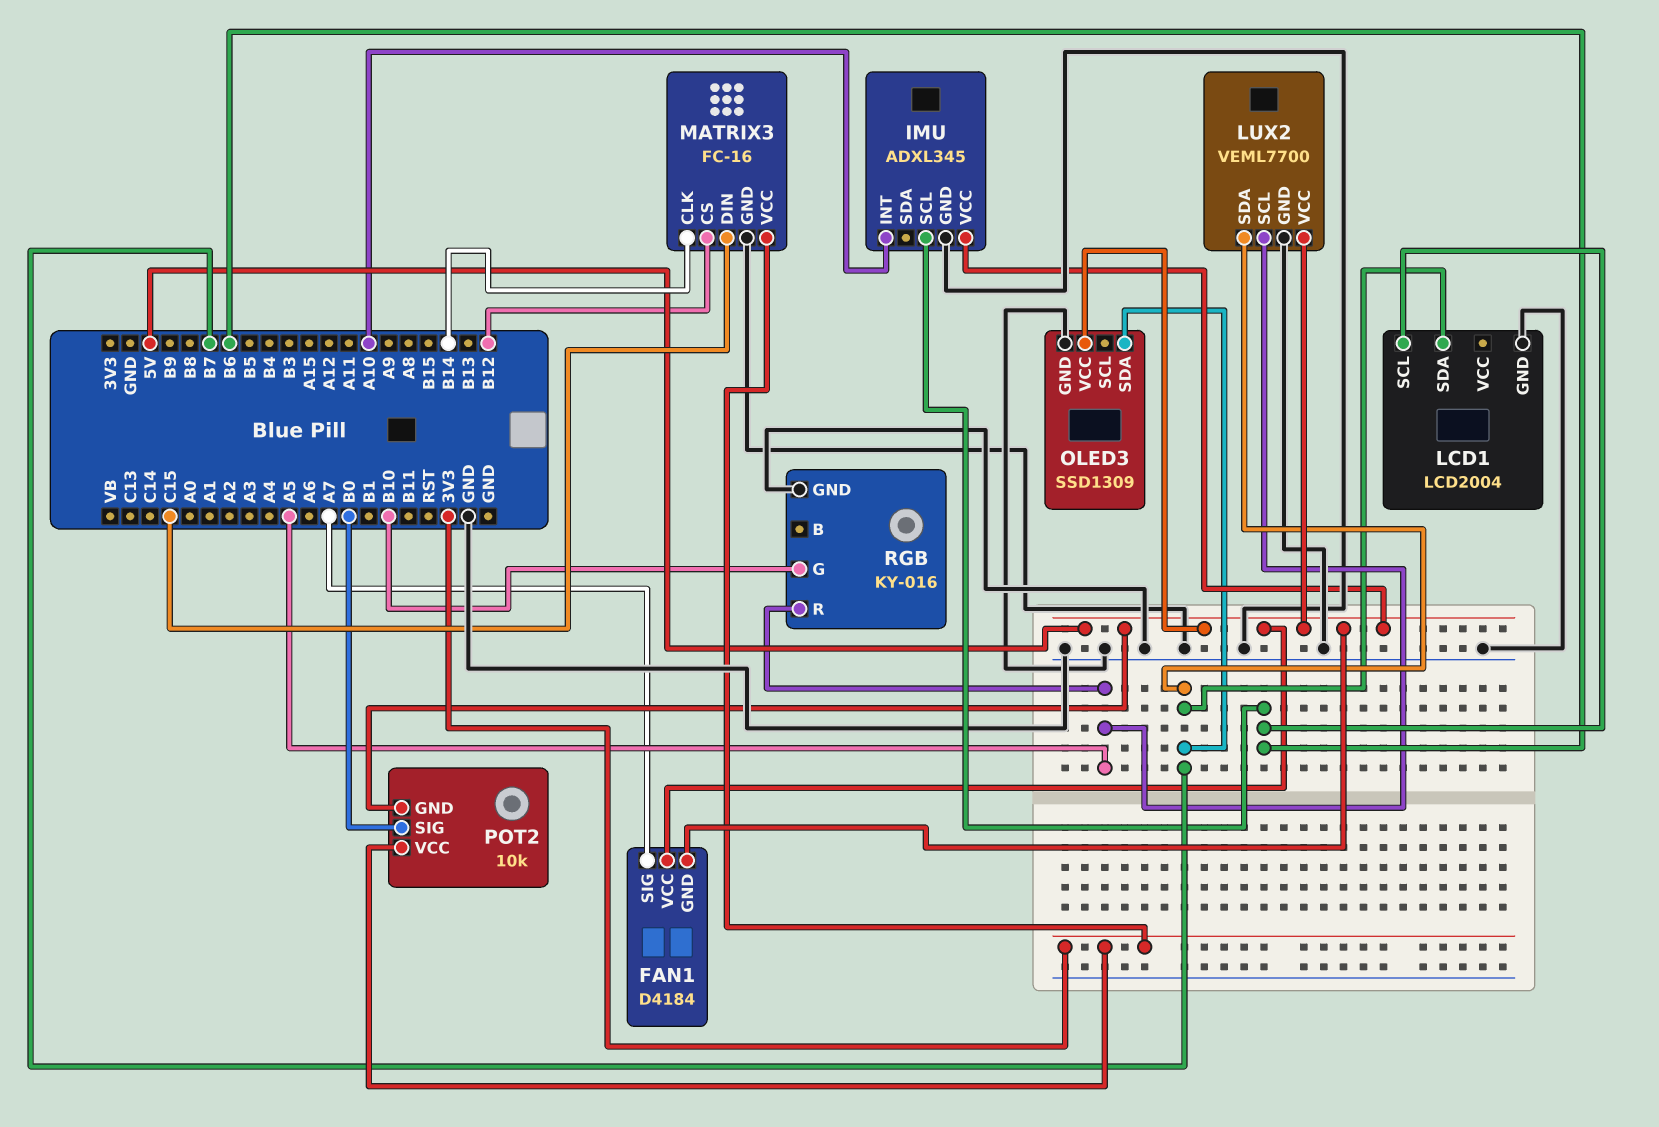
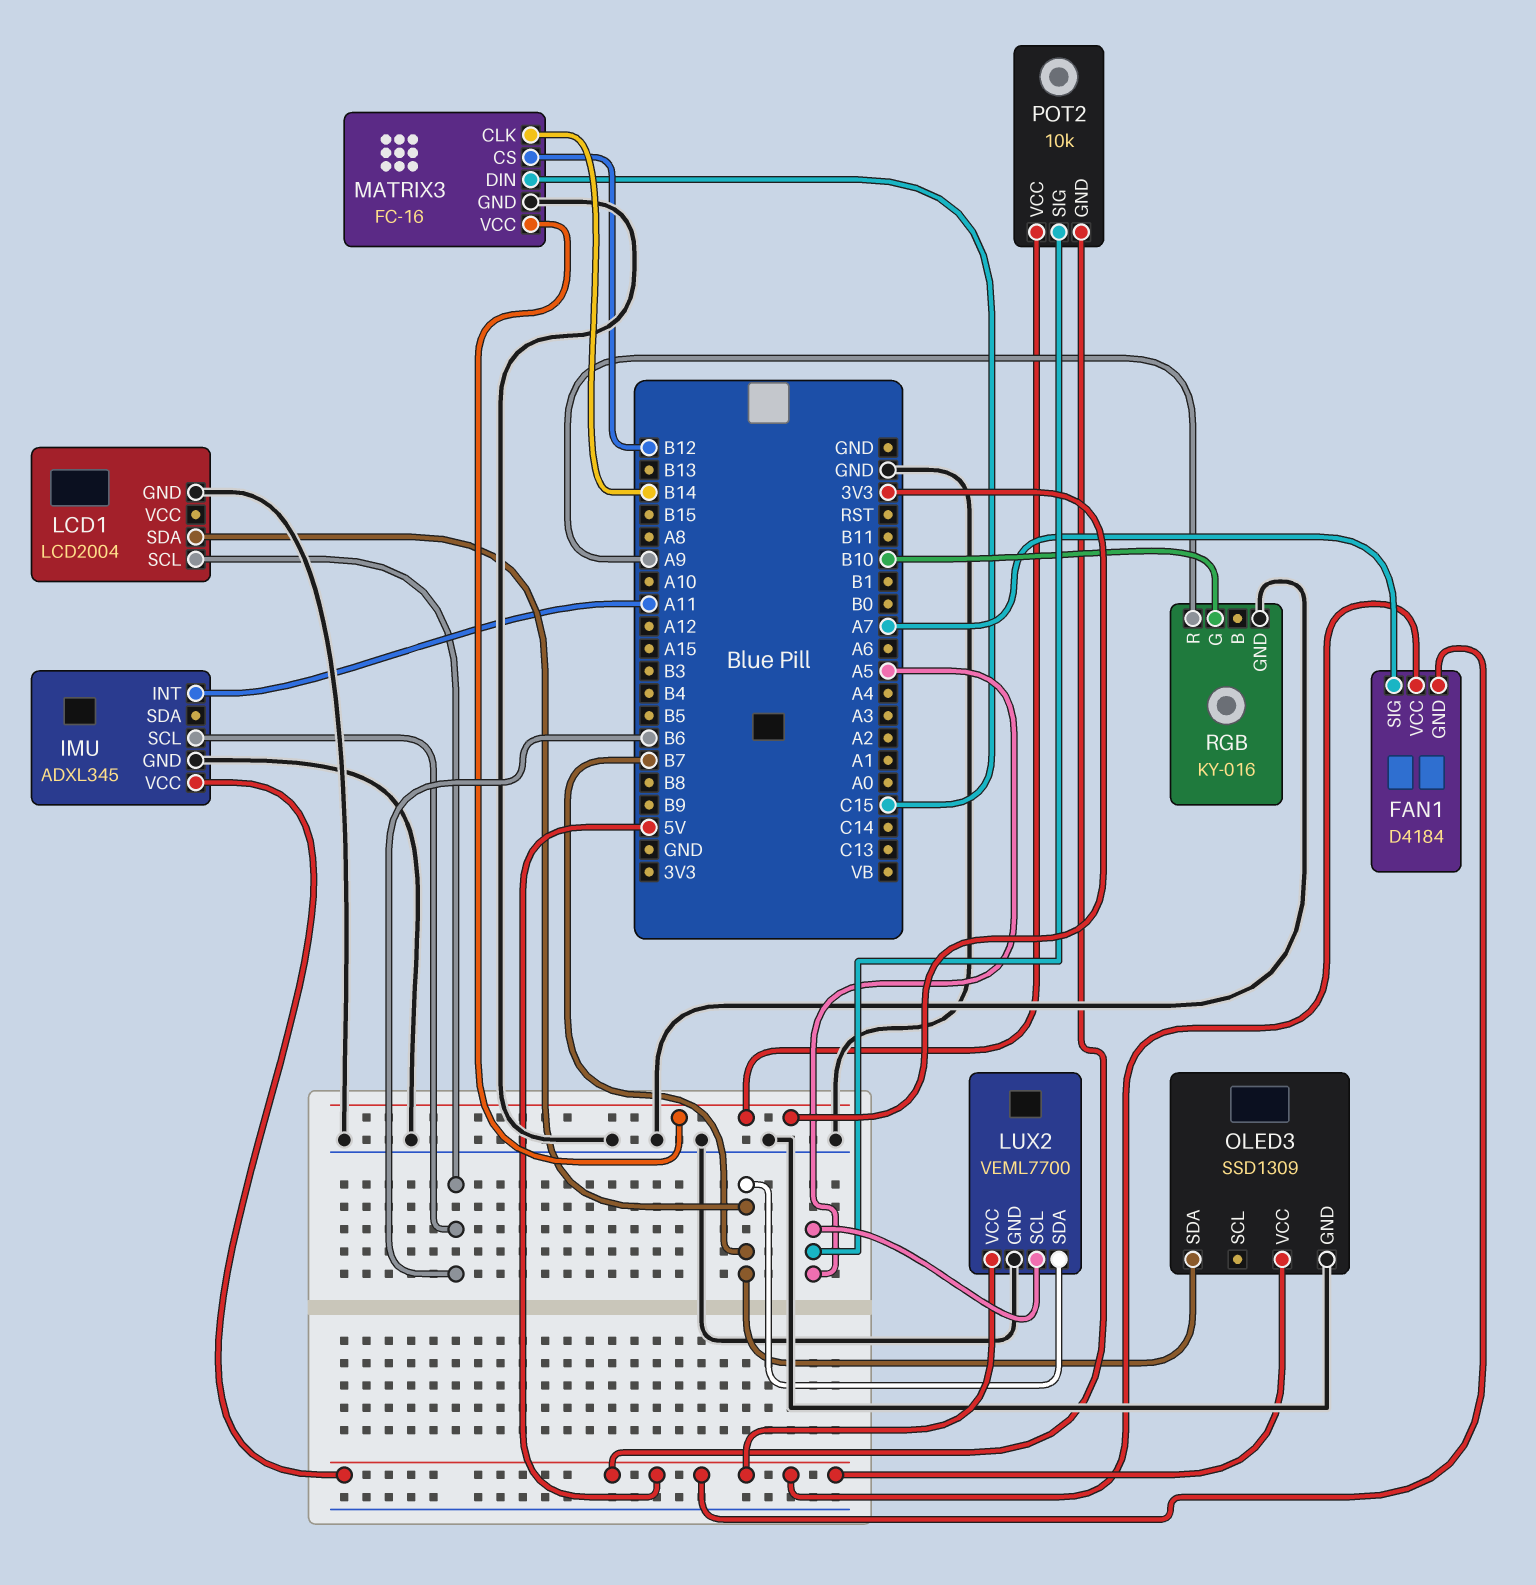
IMU pin INT: A10 -> A11
POT2 pin SIG: B0 -> A5
RGB pin R: A5 -> A9

